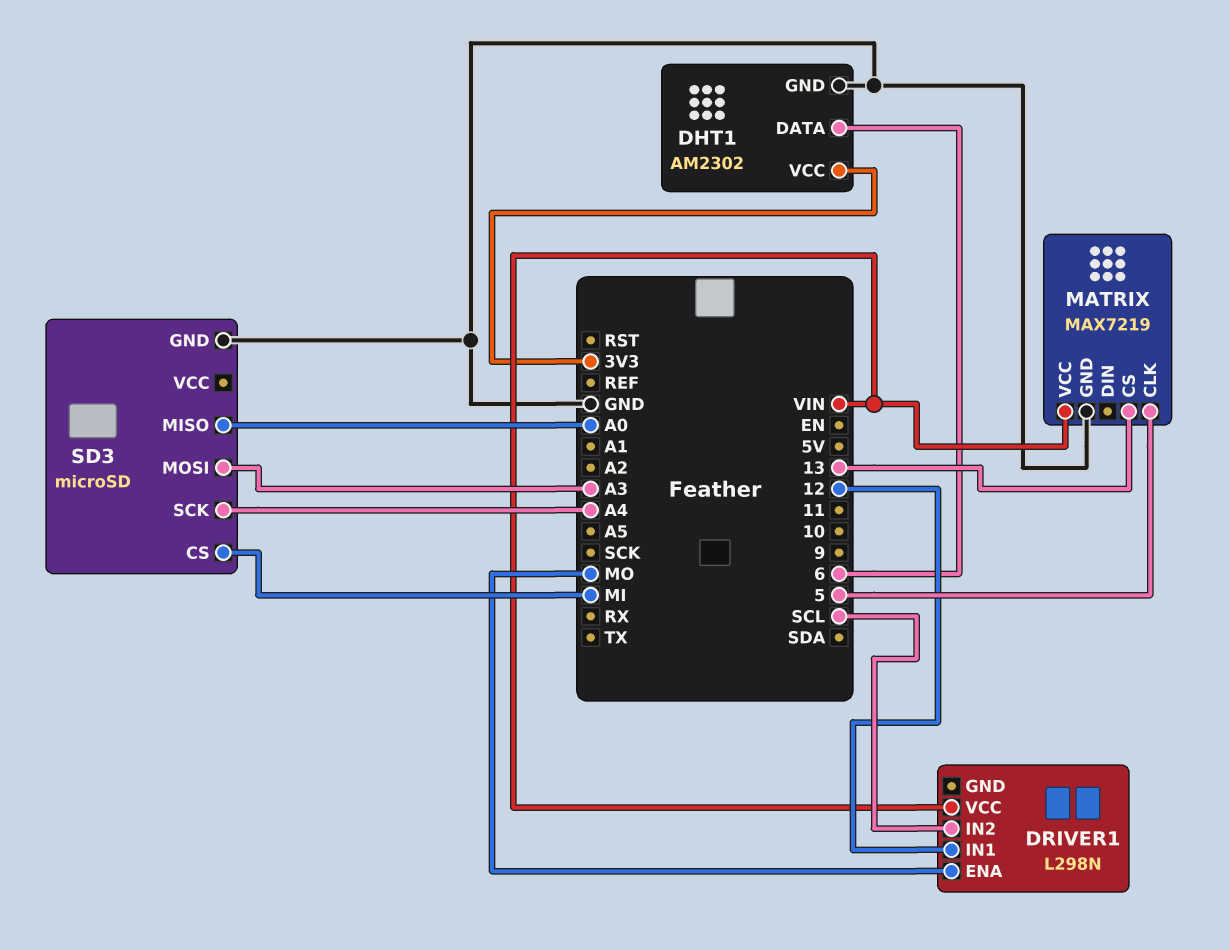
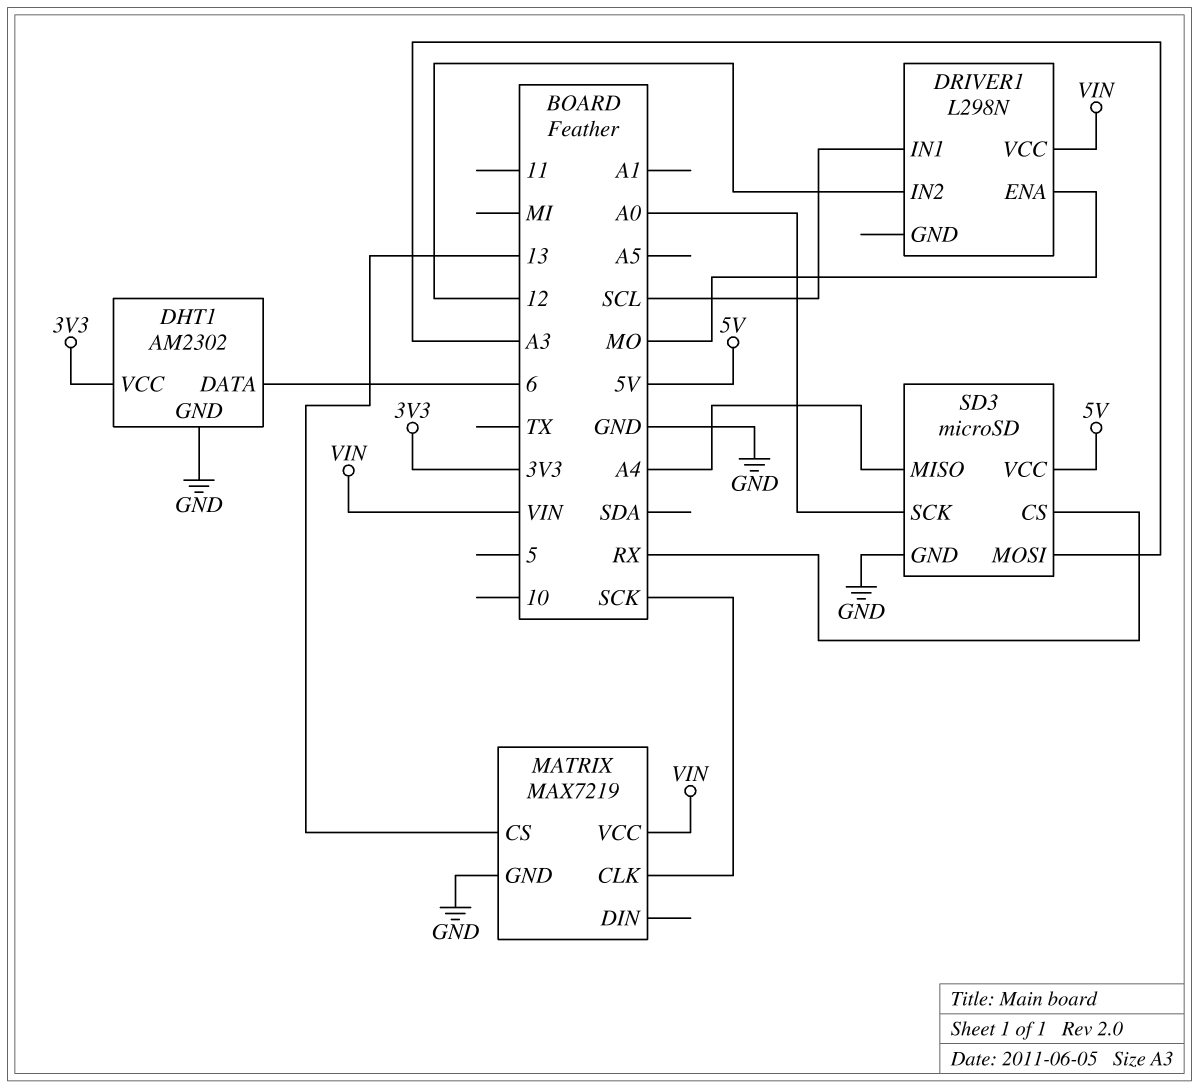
DRIVER1 pin IN1: 12 -> SCL
DRIVER1 pin IN2: SCL -> 12
MATRIX pin CLK: 5 -> SCK
SD3 pin CS: MI -> RX
SD3 pin MISO: A0 -> A4
SD3 pin SCK: A4 -> A0
SD3 pin VCC: none -> 5V

